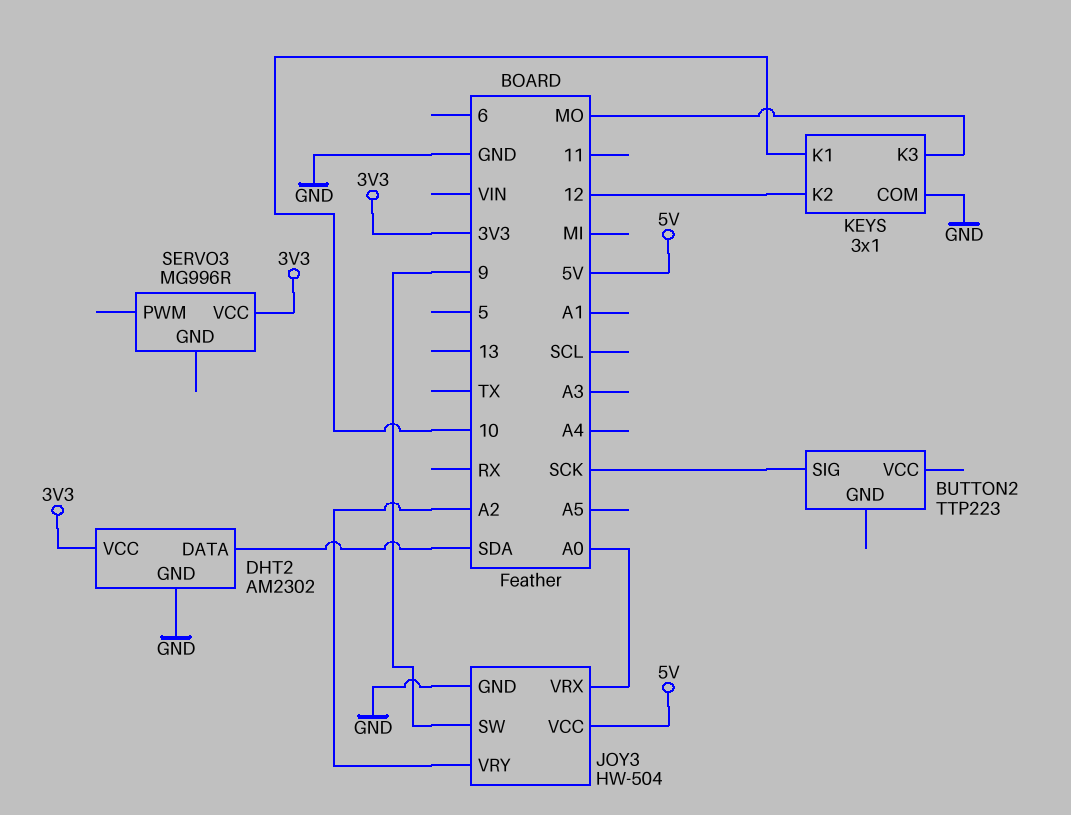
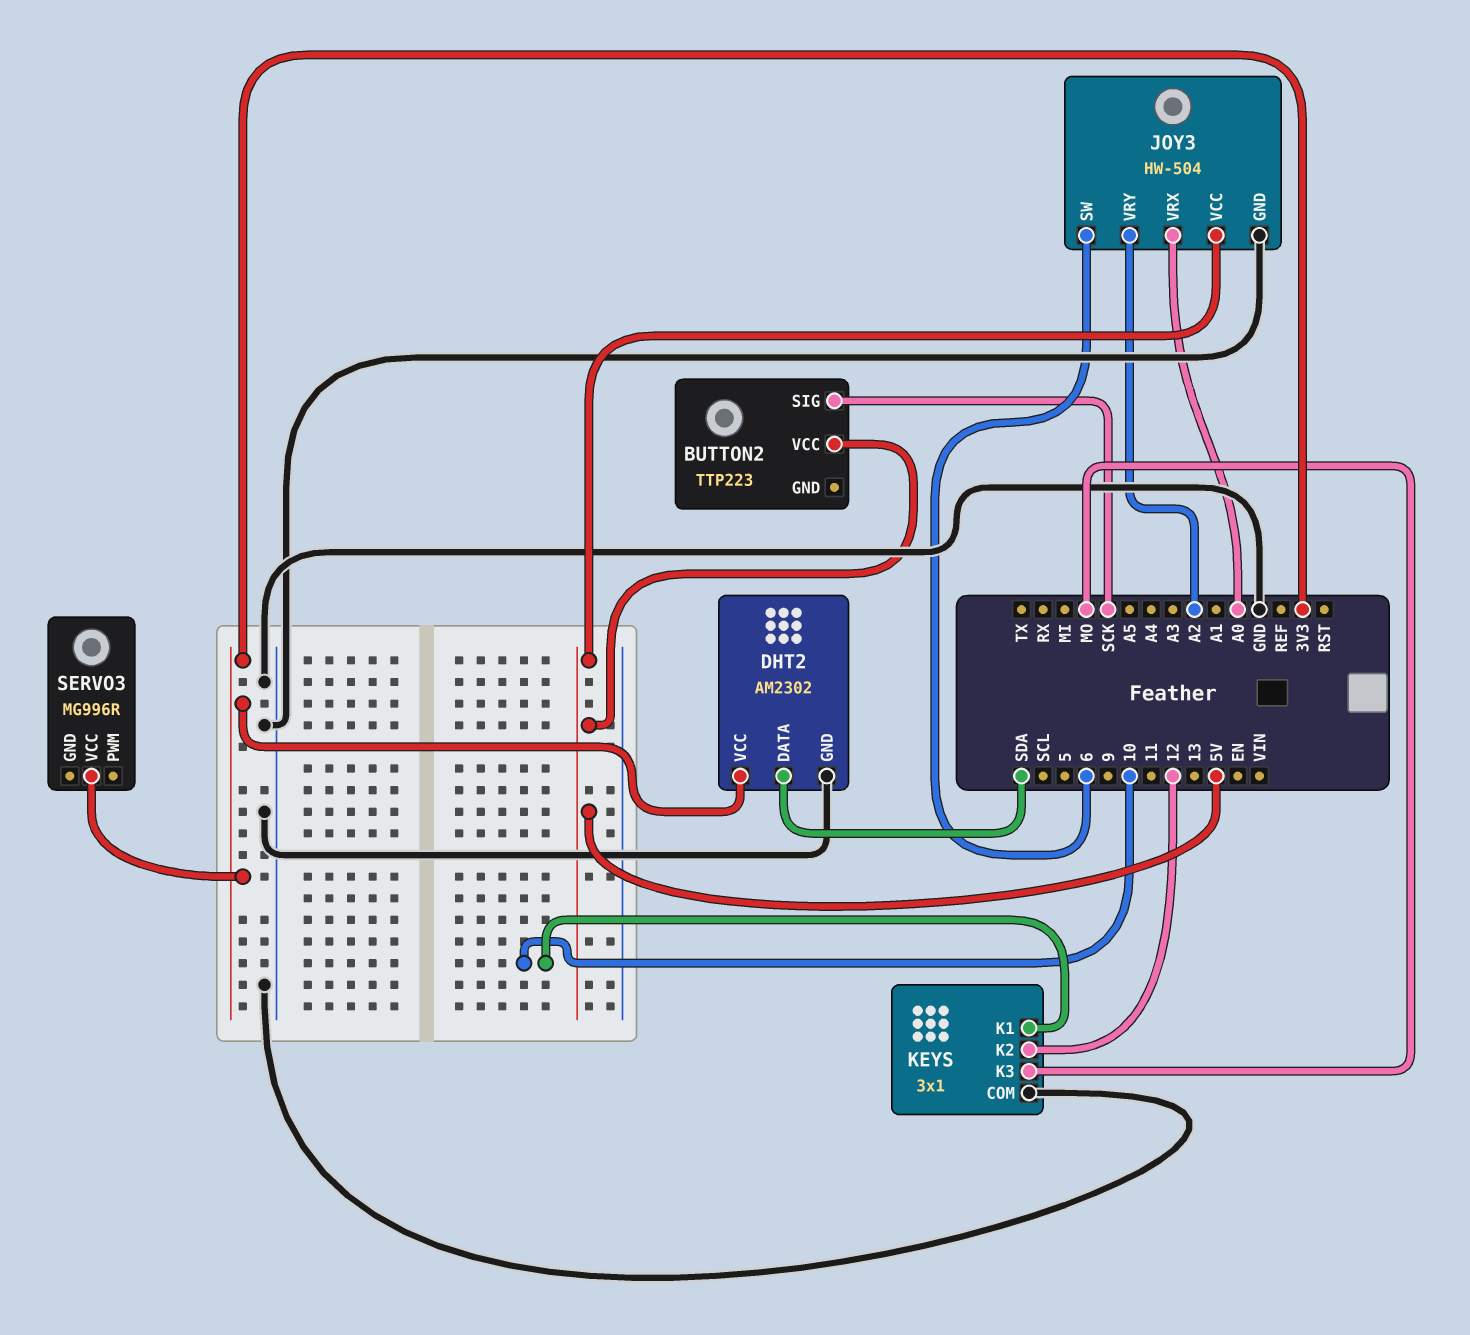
BUTTON2 pin VCC: none -> 5V
JOY3 pin SW: 9 -> 6

